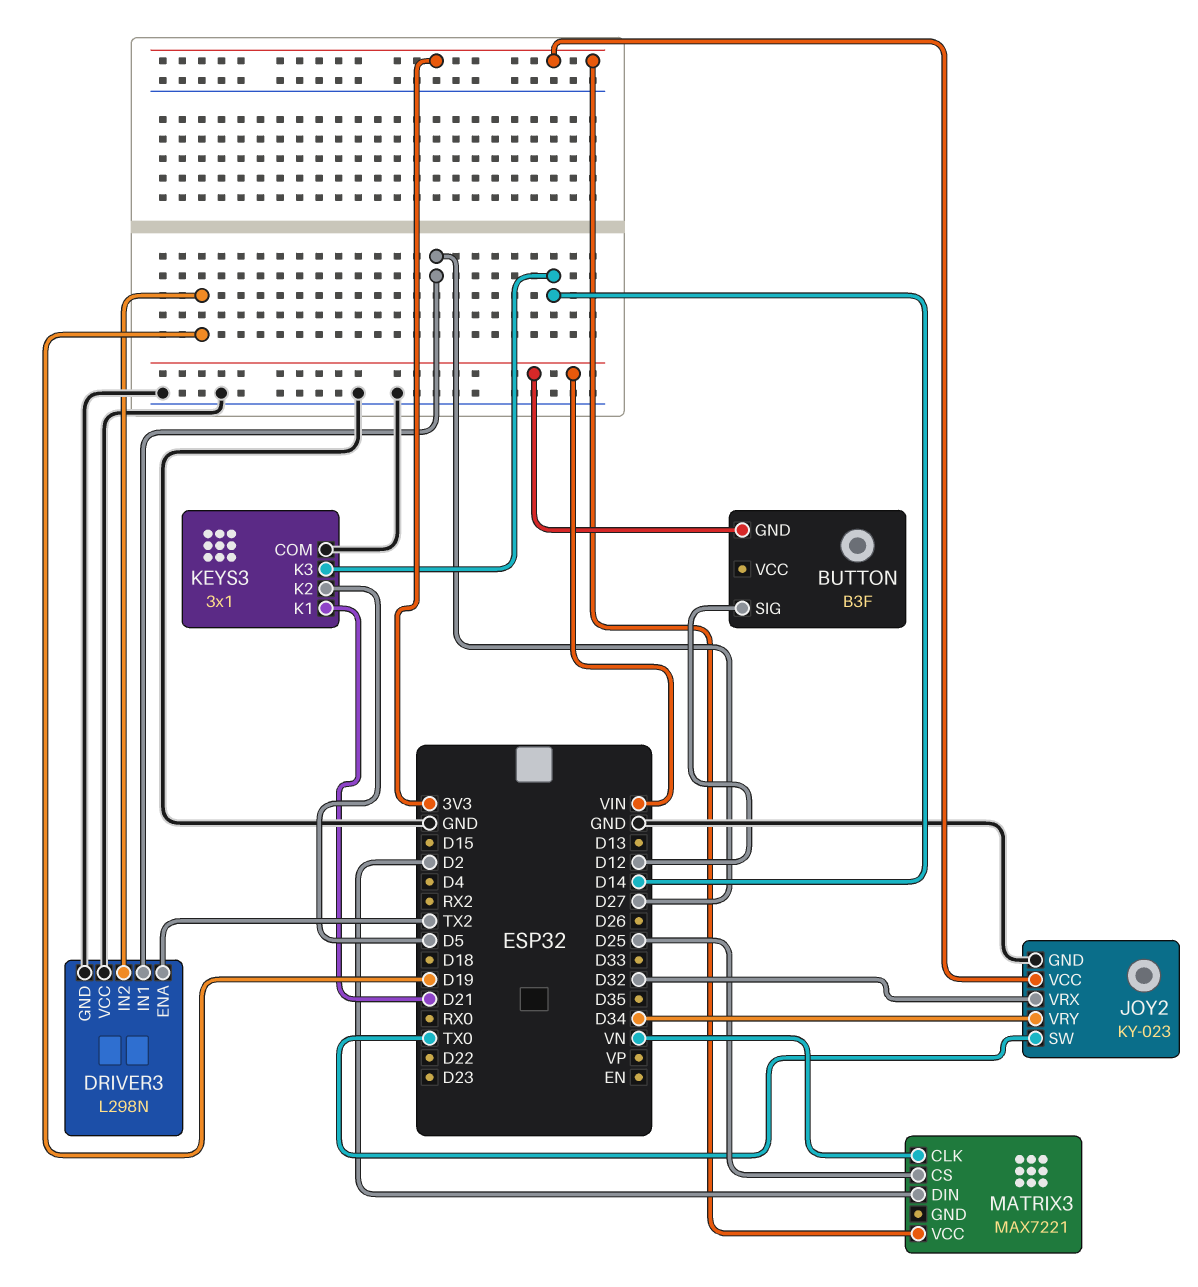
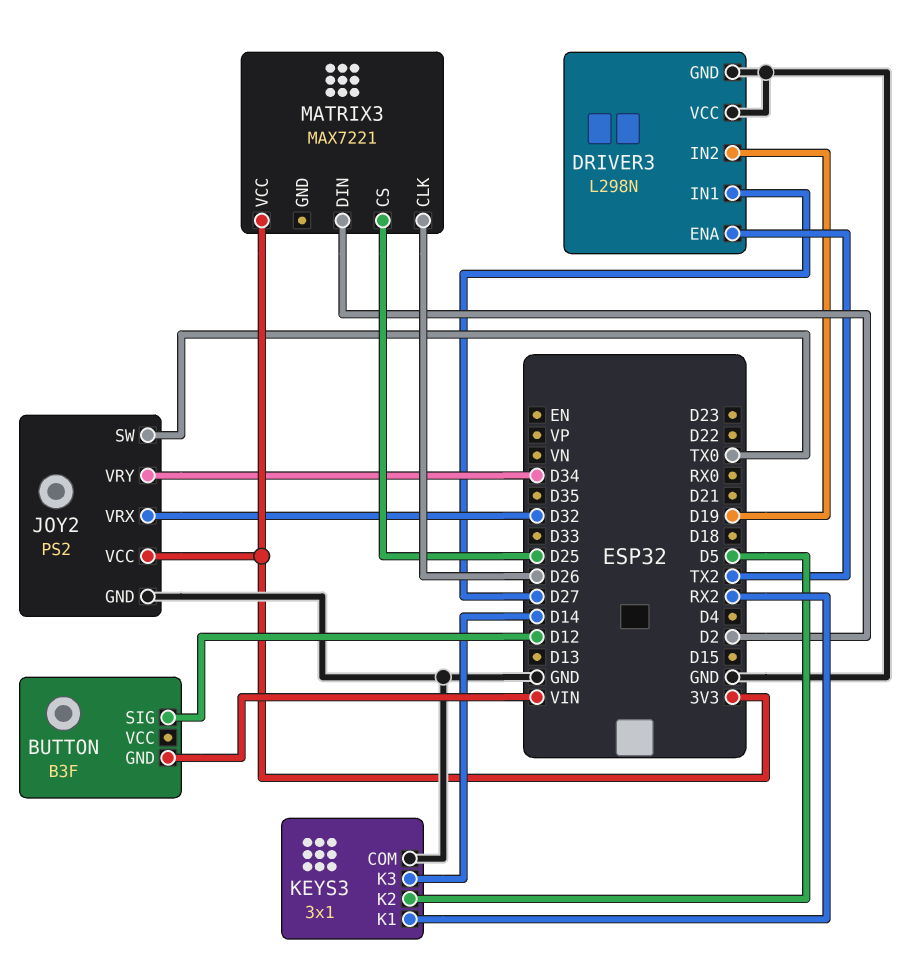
JOY2: KY-023 -> PS2
KEYS3 pin K1: D21 -> RX2
MATRIX3 pin CLK: VN -> D26

